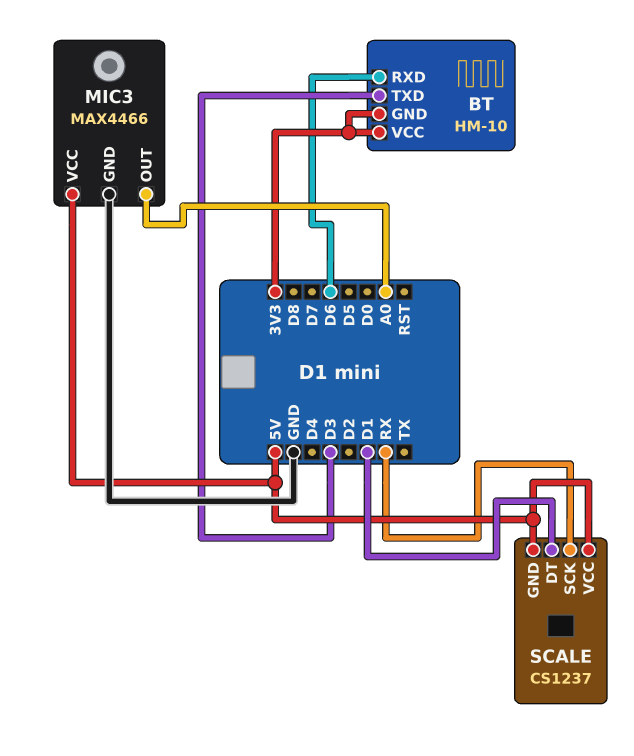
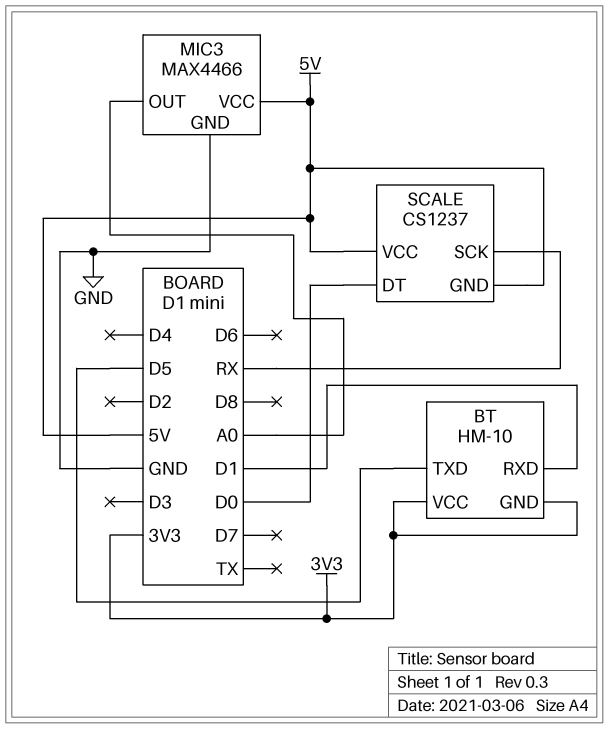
BT pin RXD: D6 -> D1
BT pin TXD: D3 -> D5
SCALE pin DT: D1 -> D0

